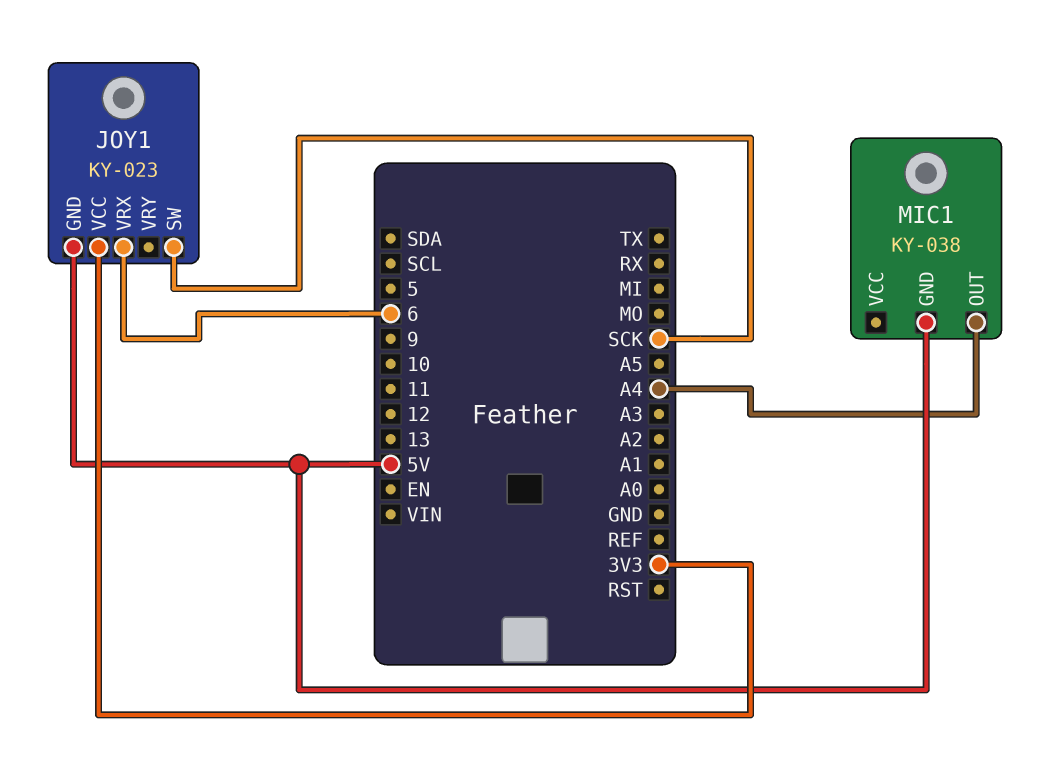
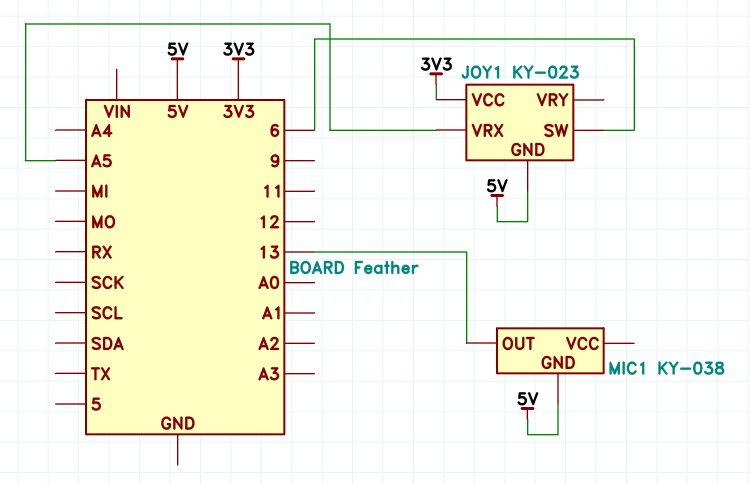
JOY1 pin SW: SCK -> 6
JOY1 pin VRX: 6 -> A5
MIC1 pin OUT: A4 -> 13

